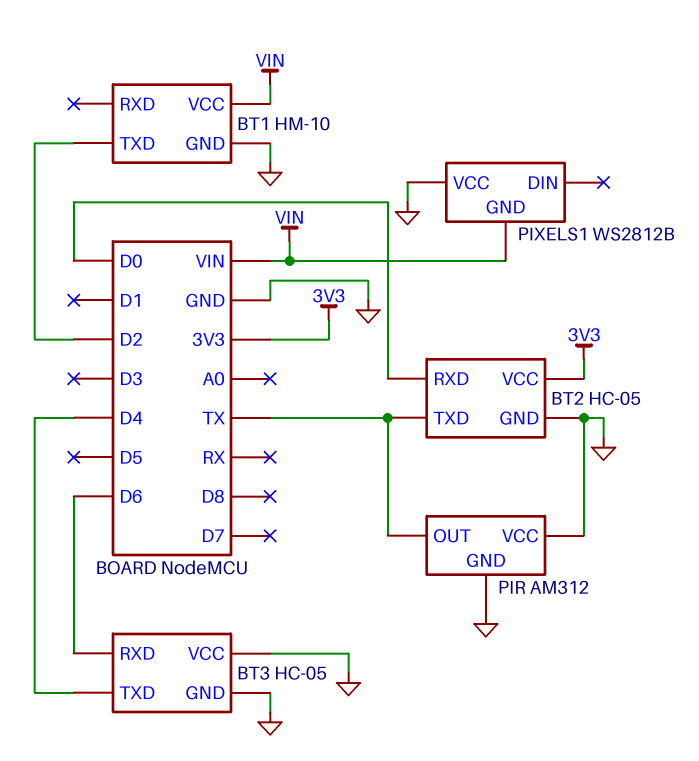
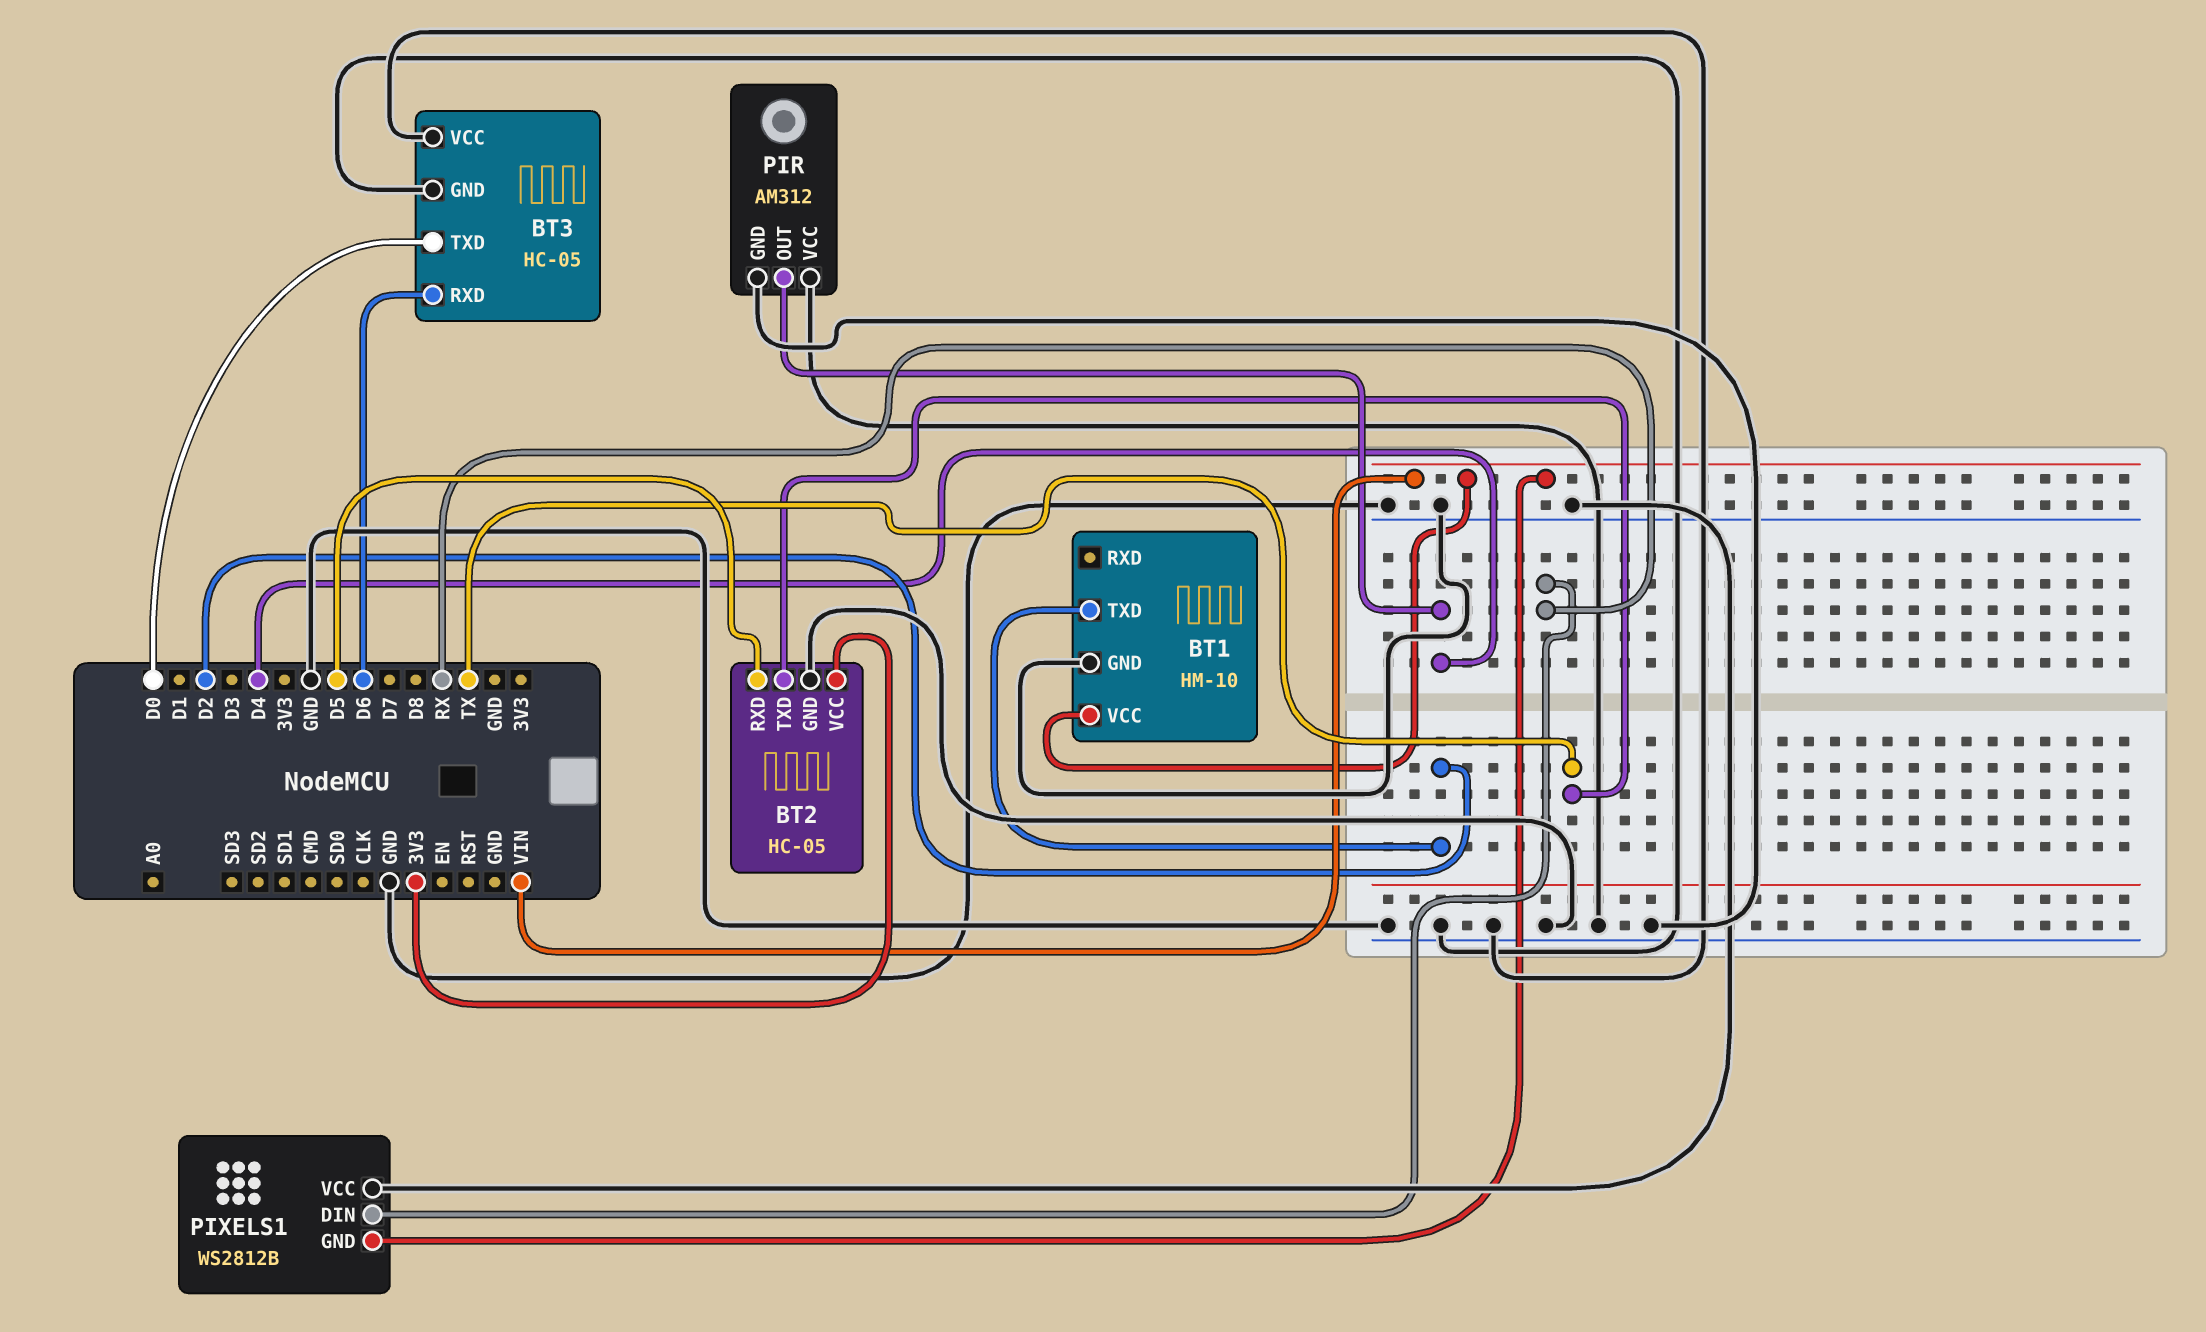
BT2 pin RXD: D0 -> D5
BT3 pin TXD: D4 -> D0
PIR pin OUT: TX -> D4
PIXELS1 pin DIN: none -> RX

